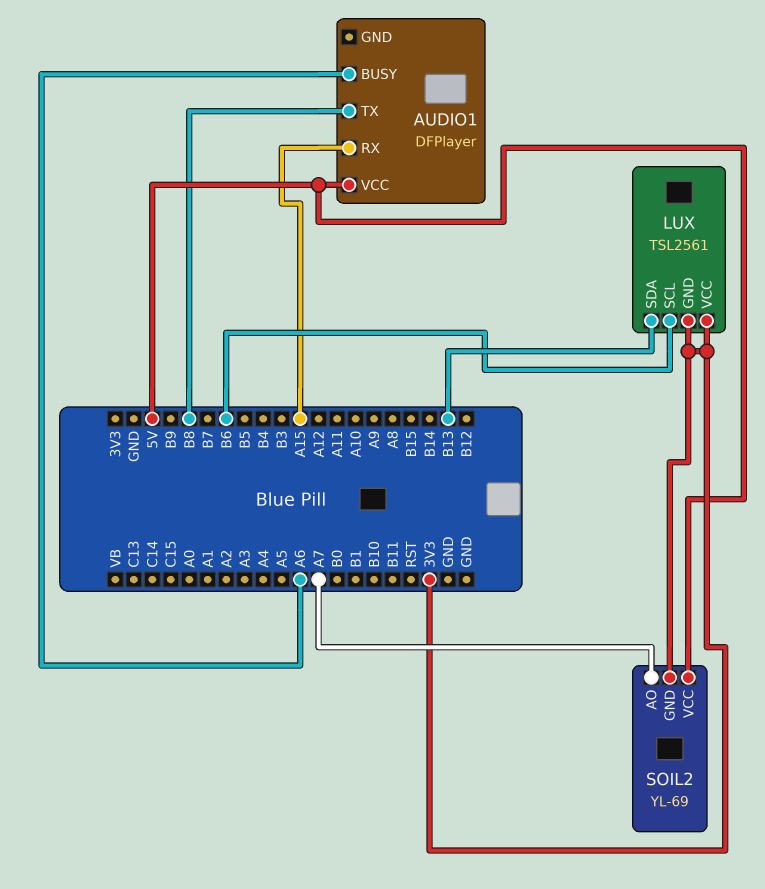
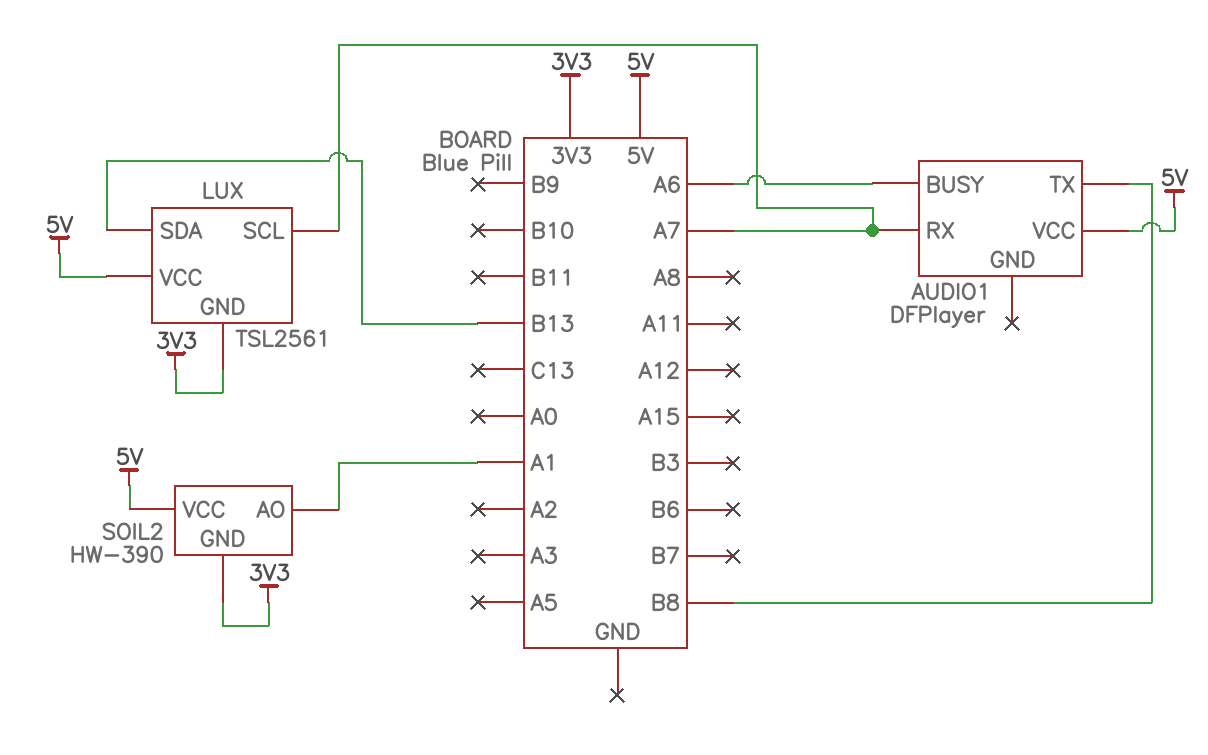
AUDIO1 pin RX: A15 -> A7
LUX pin SCL: B6 -> A7
LUX pin VCC: 3V3 -> 5V
SOIL2: YL-69 -> HW-390
SOIL2 pin AO: A7 -> A1

